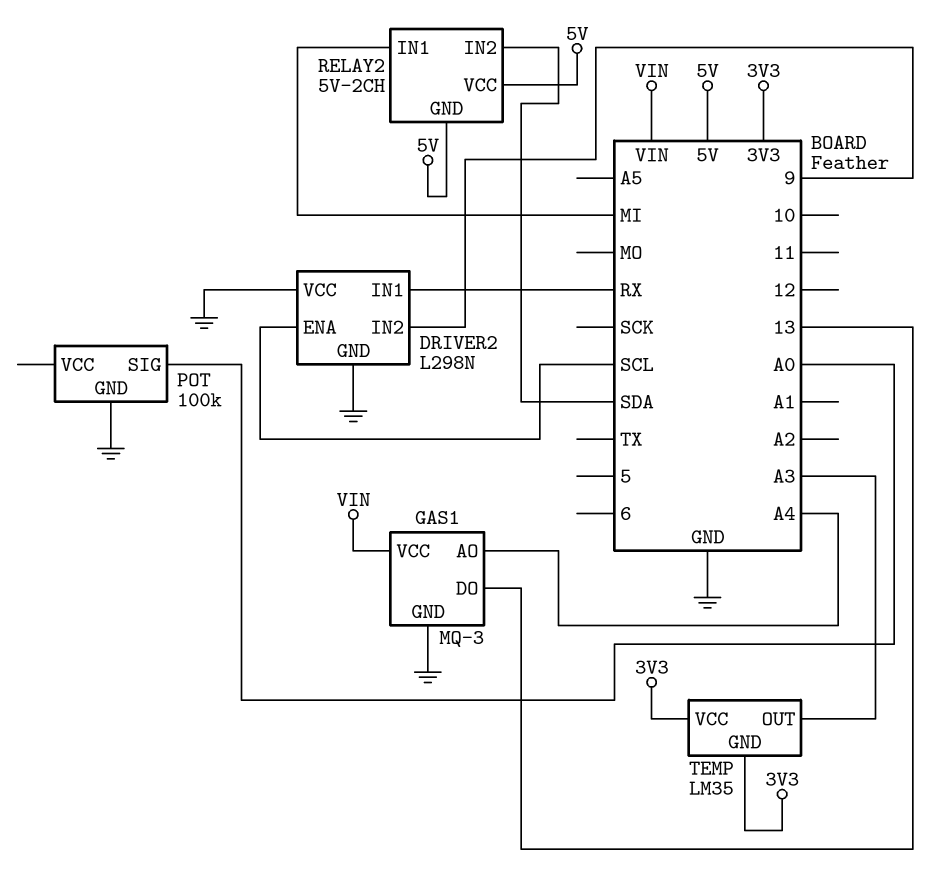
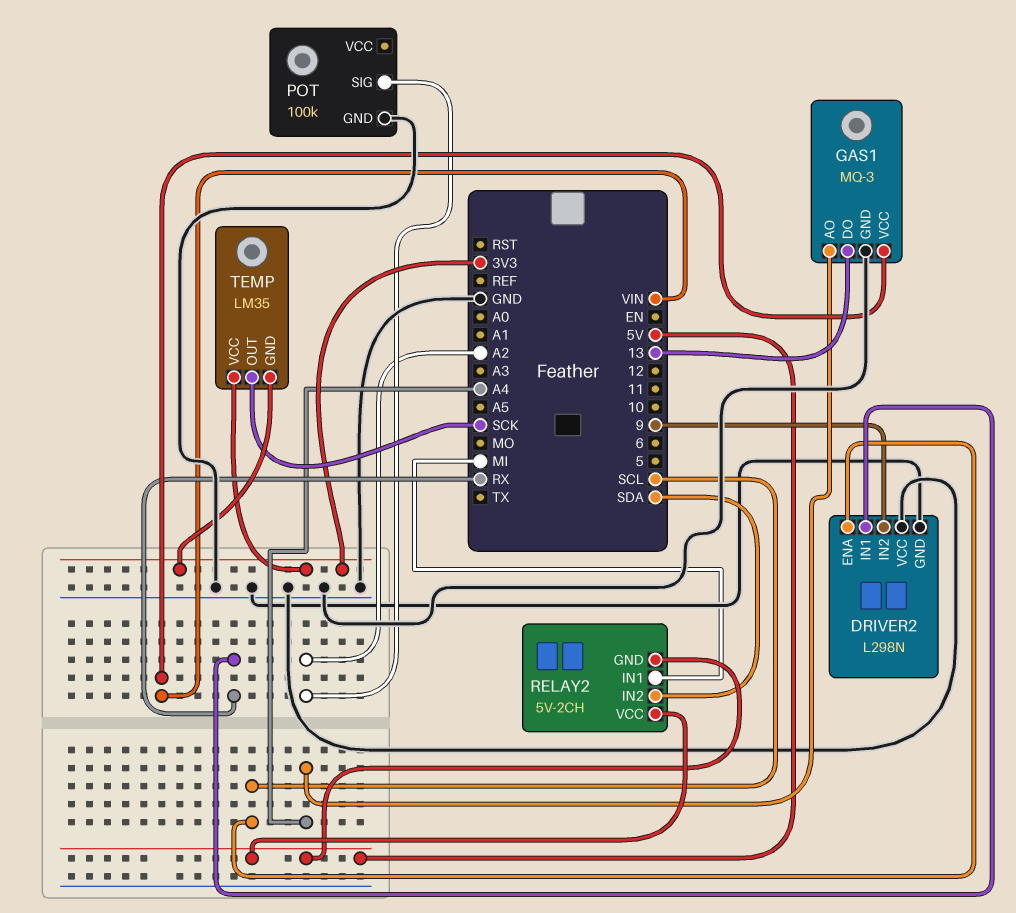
POT pin SIG: A0 -> A2
TEMP pin OUT: A3 -> SCK

